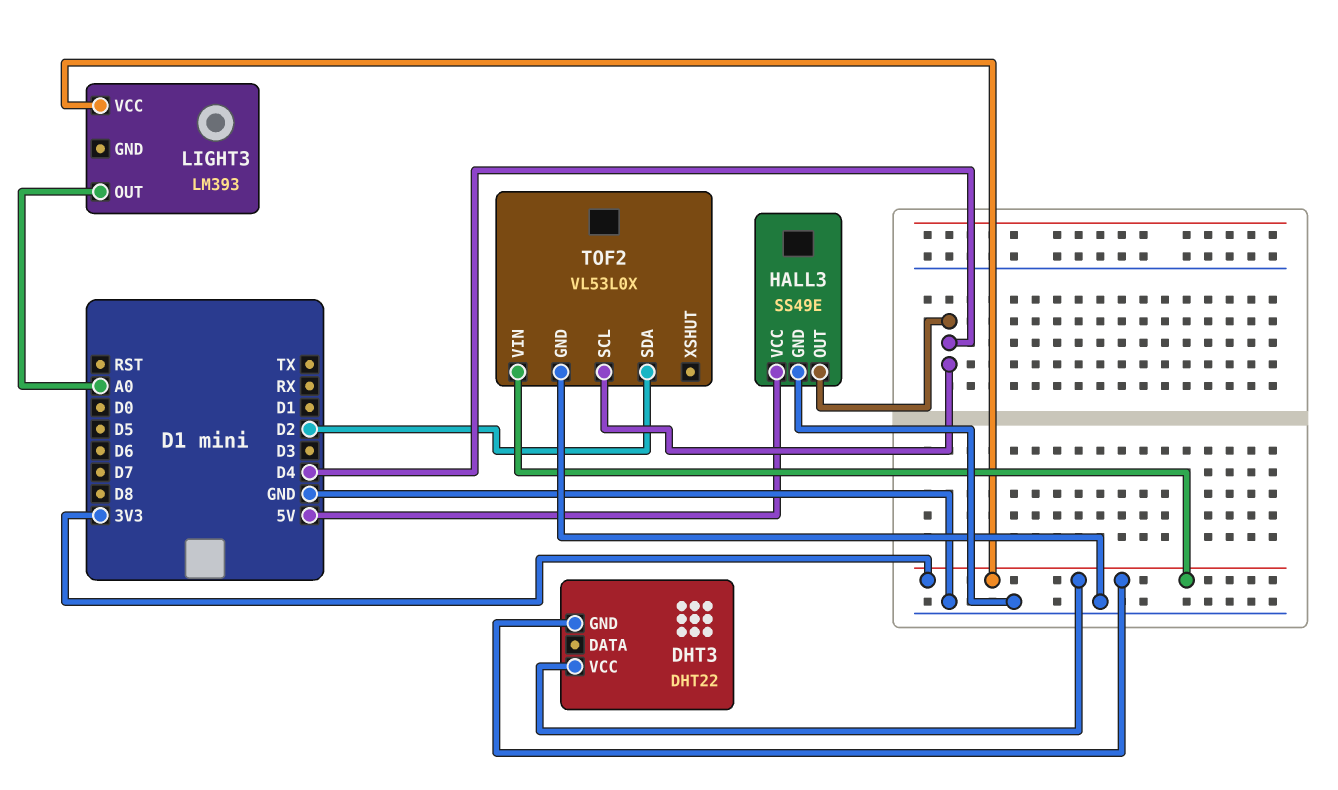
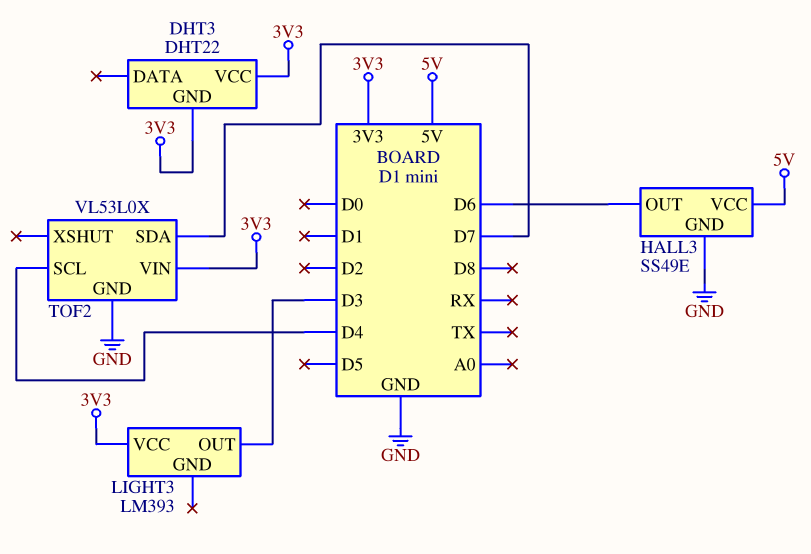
HALL3 pin OUT: D4 -> D6
LIGHT3 pin OUT: A0 -> D3
TOF2 pin SDA: D2 -> D7

